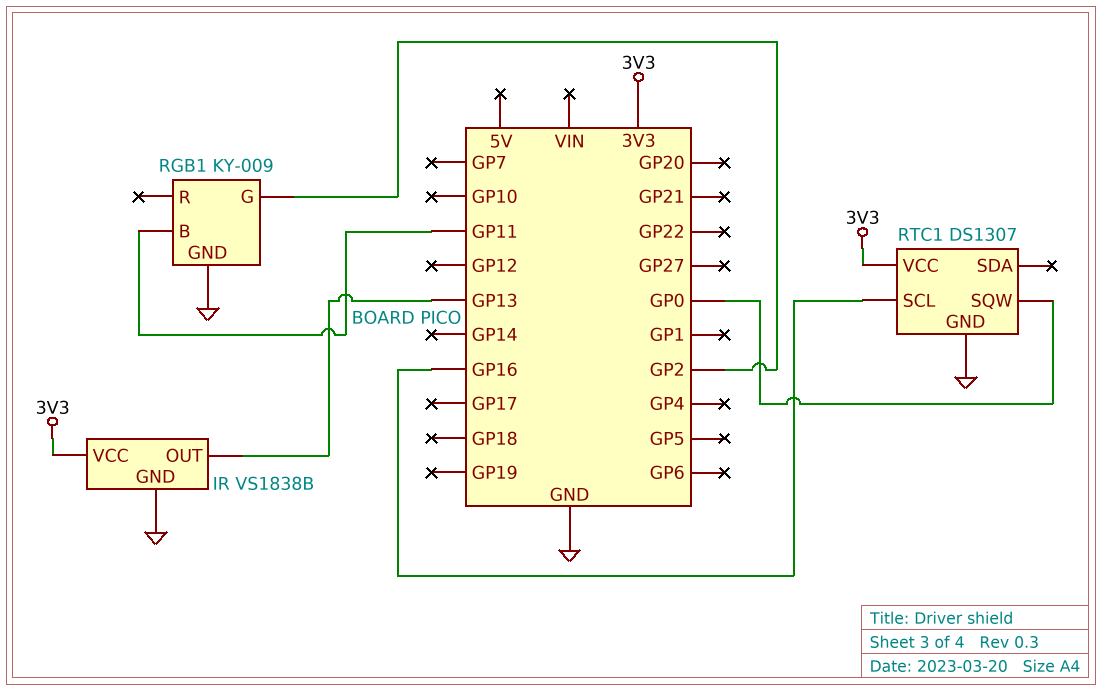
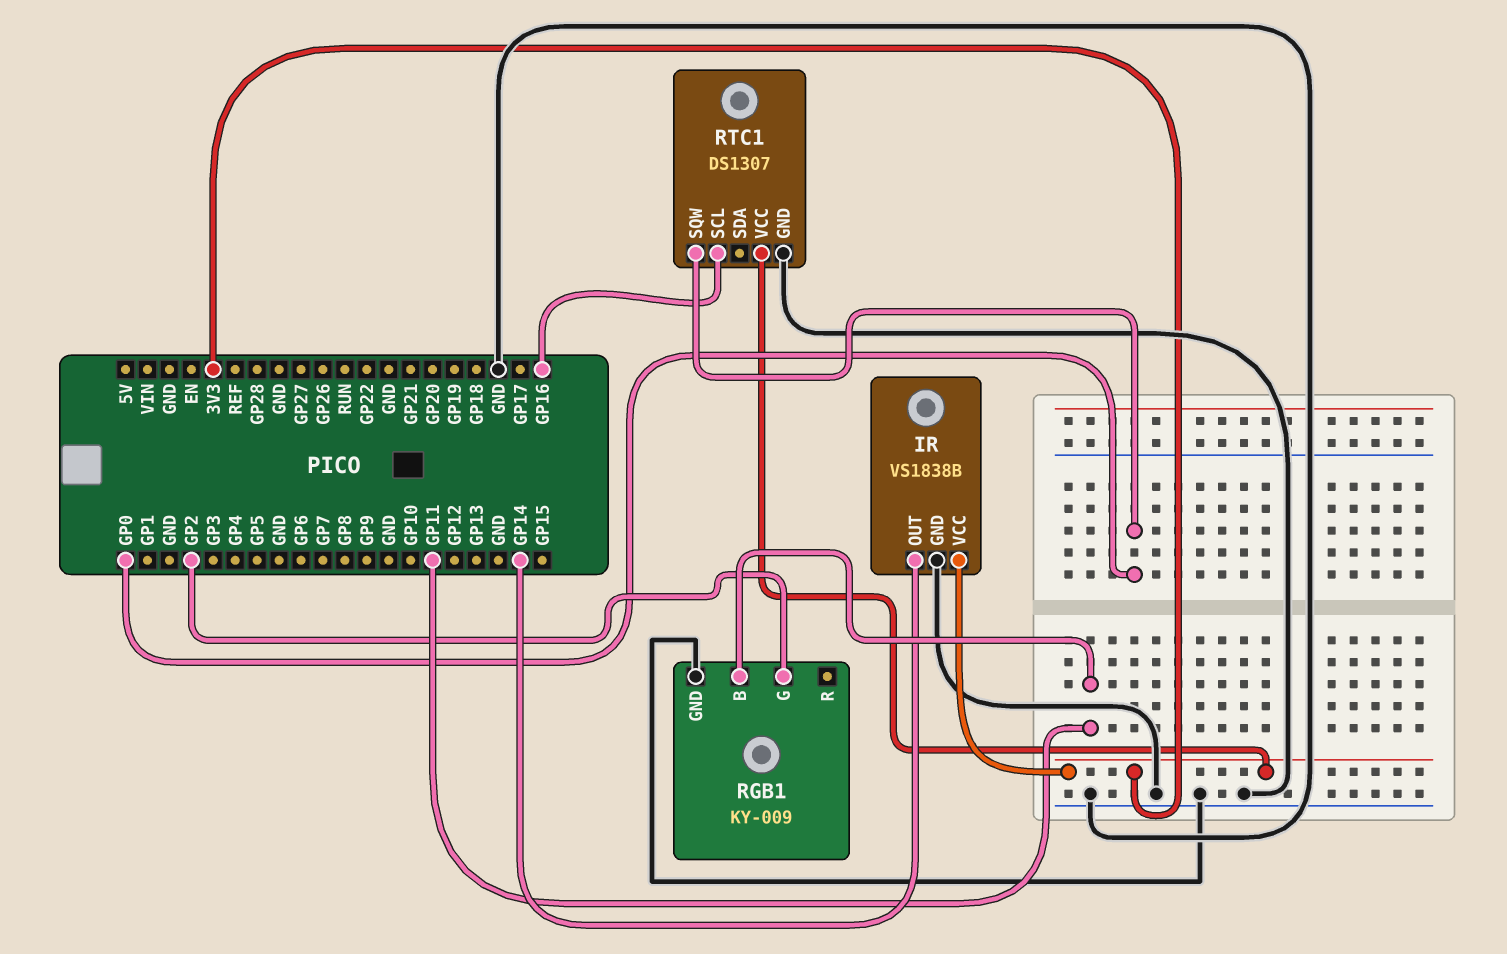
IR pin OUT: GP13 -> GP14

